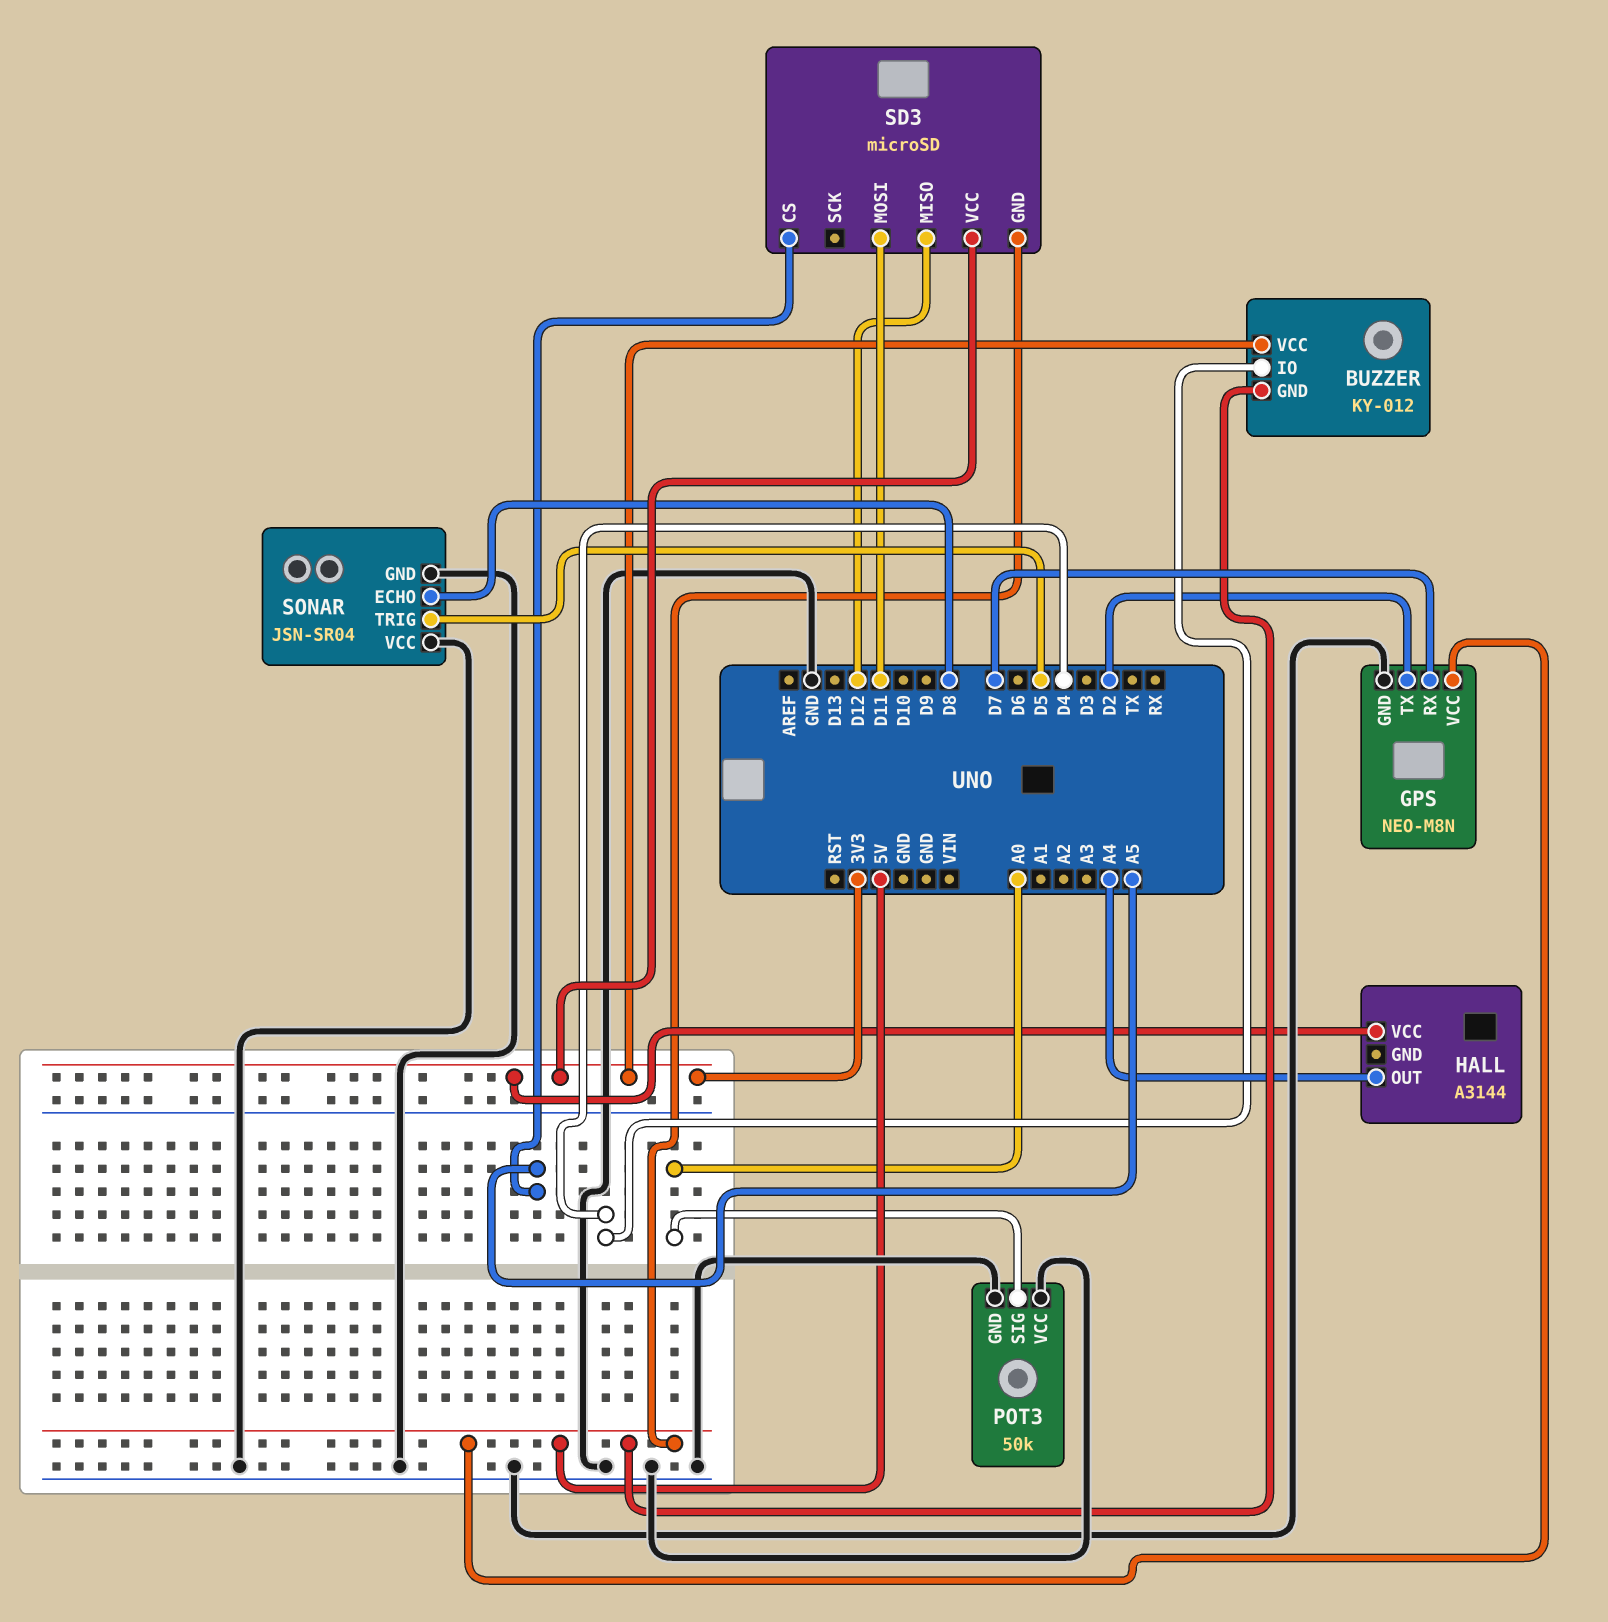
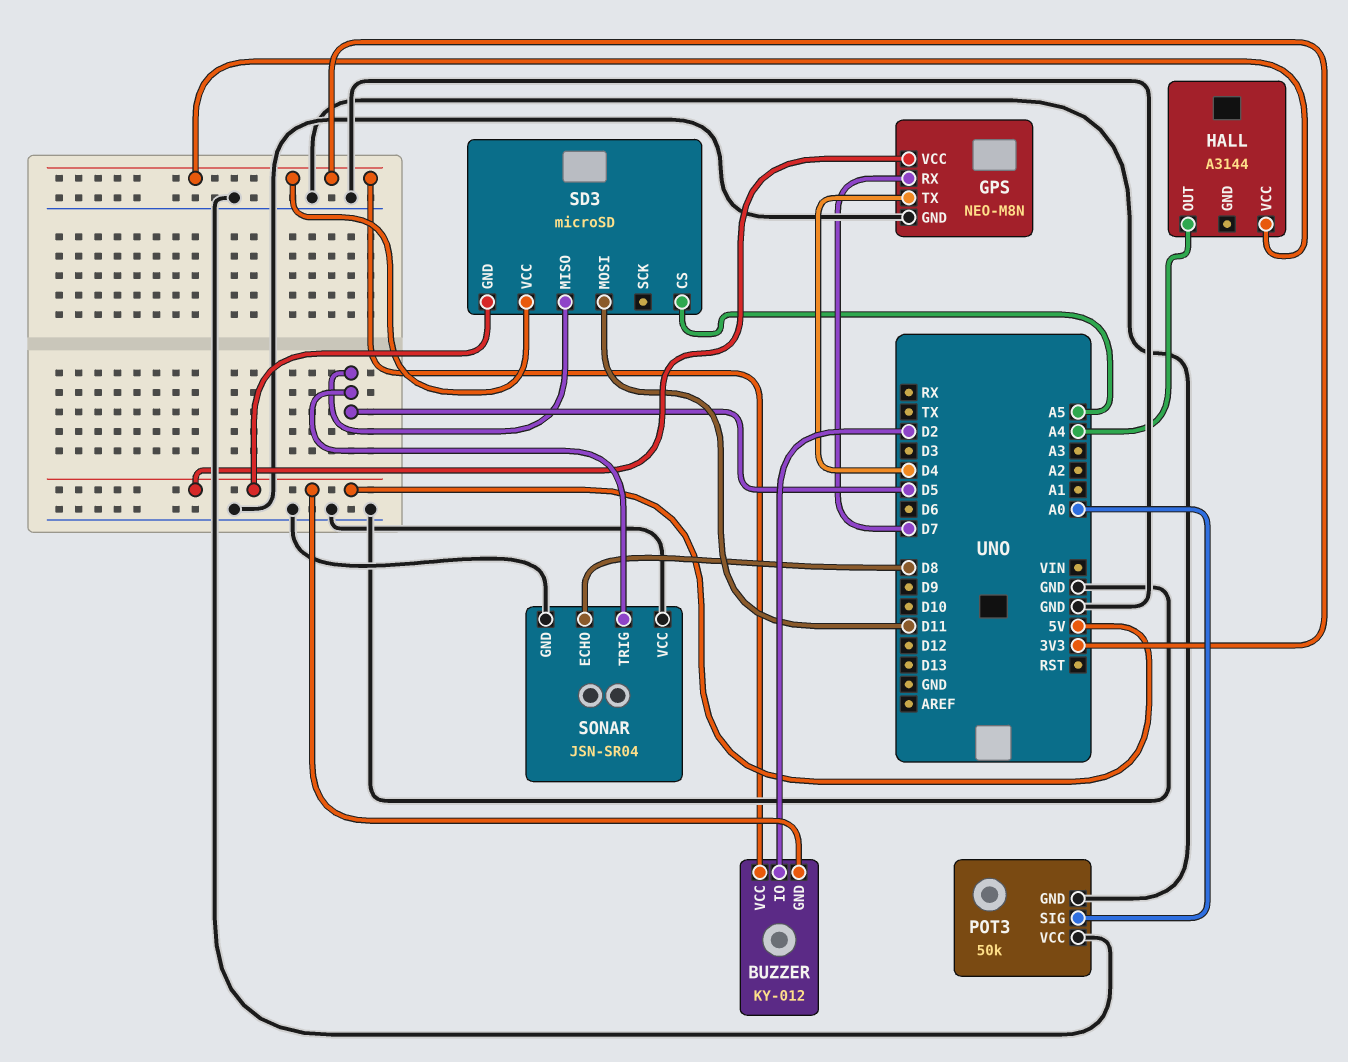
BUZZER pin IO: D4 -> D2
GPS pin TX: D2 -> D4
SD3 pin MISO: D12 -> D5

